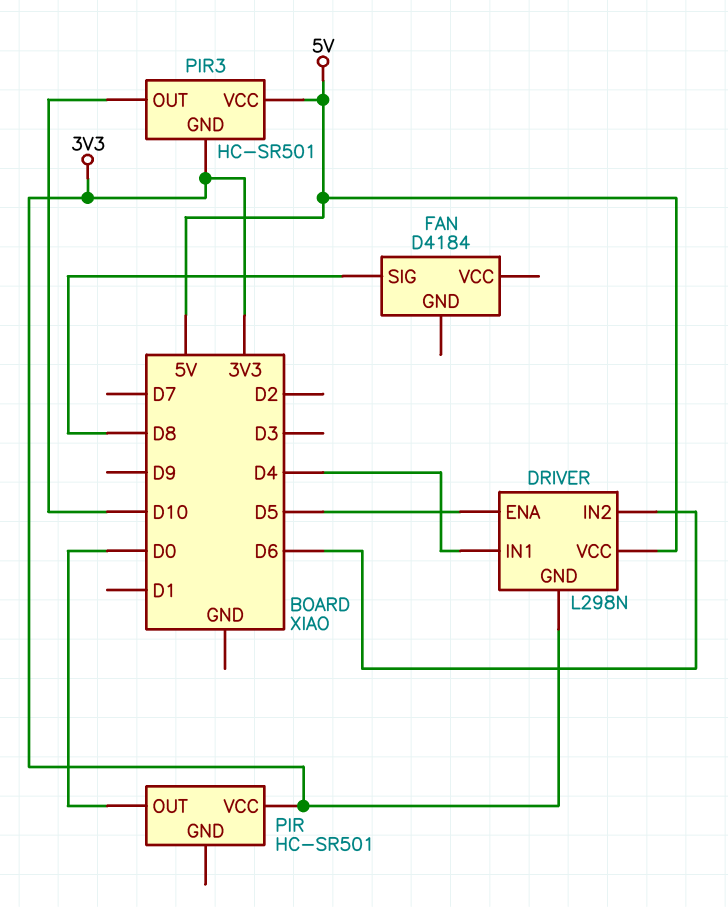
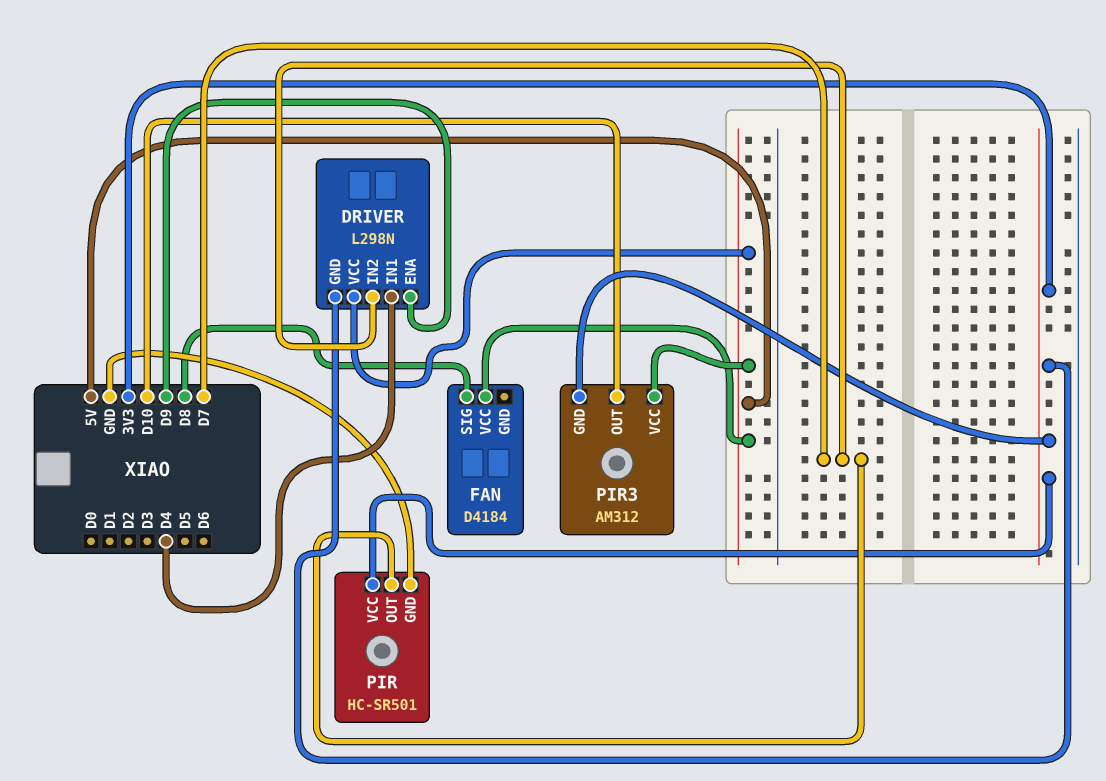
DRIVER pin ENA: D5 -> D9
DRIVER pin IN2: D6 -> D7
FAN pin VCC: none -> 5V
PIR pin GND: none -> GND
PIR pin OUT: D0 -> D7
PIR3: HC-SR501 -> AM312

